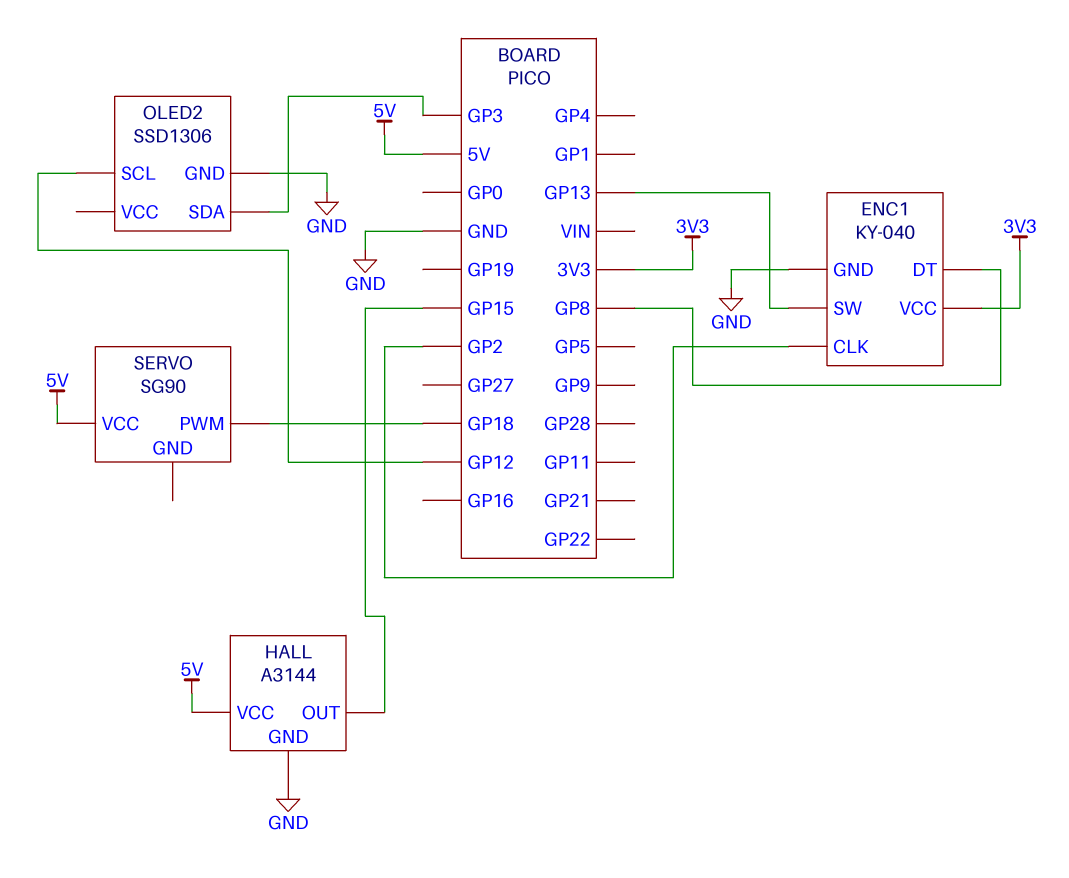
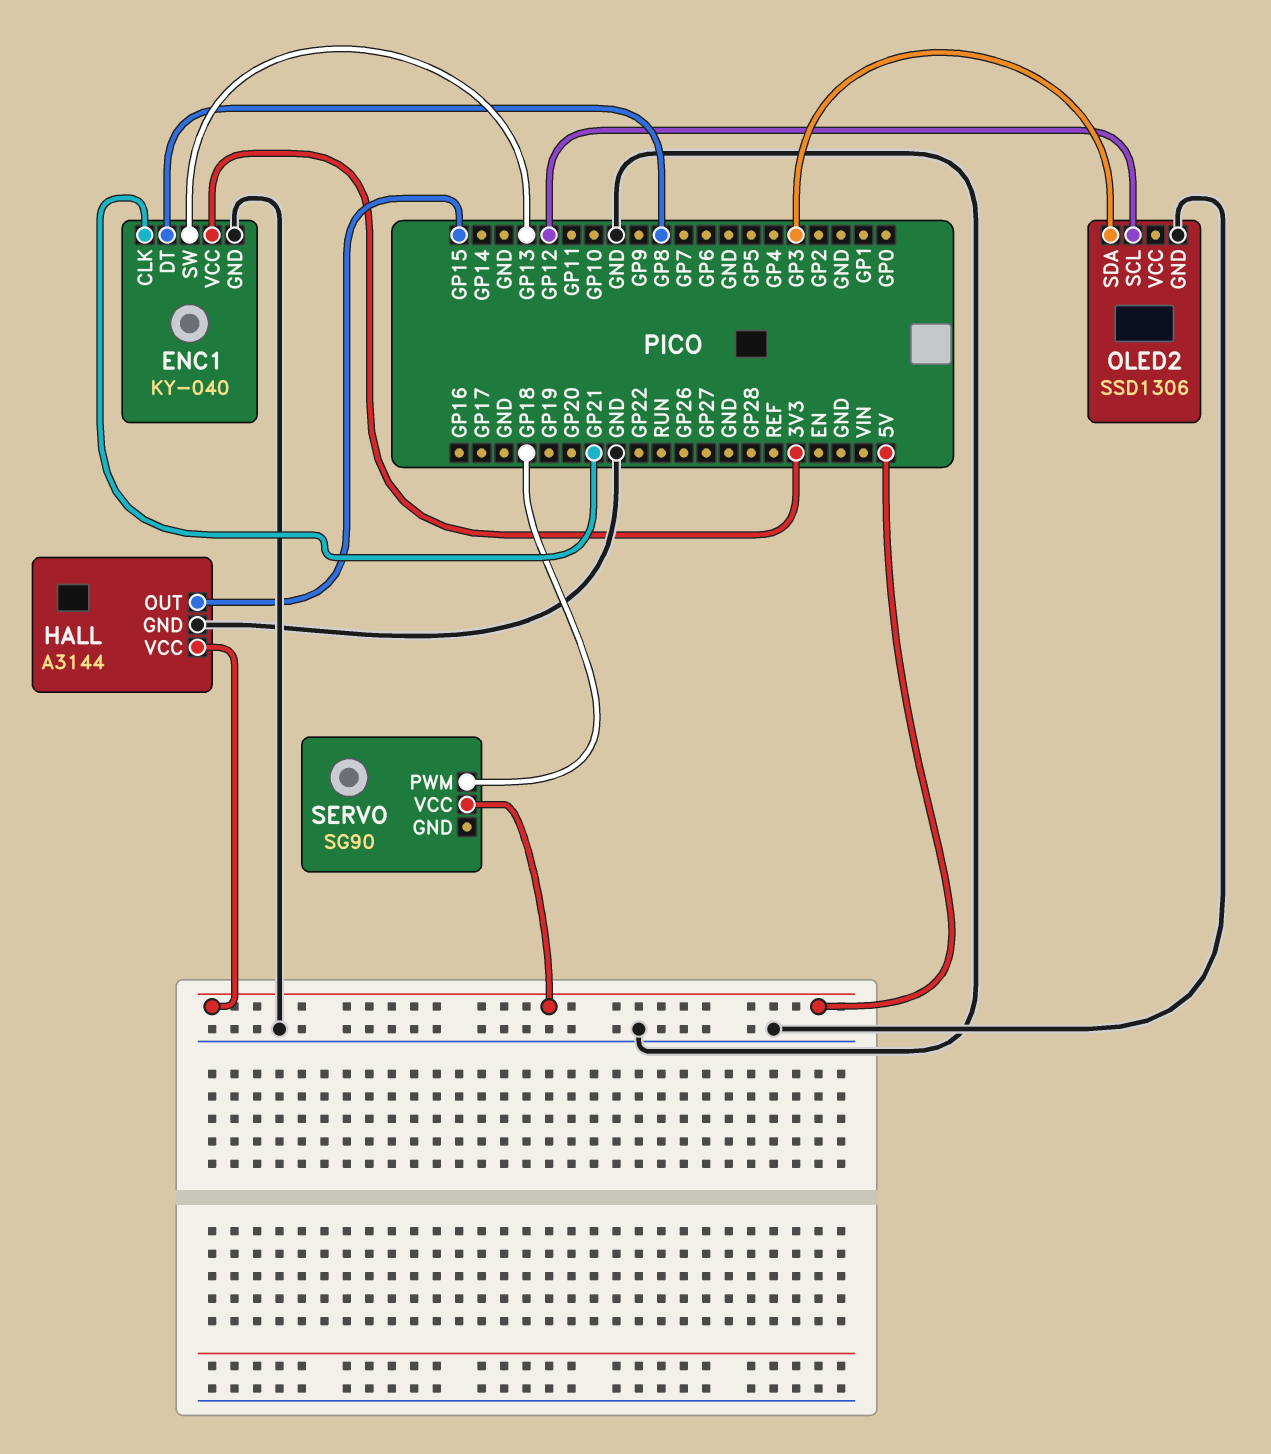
ENC1 pin CLK: GP2 -> GP21

